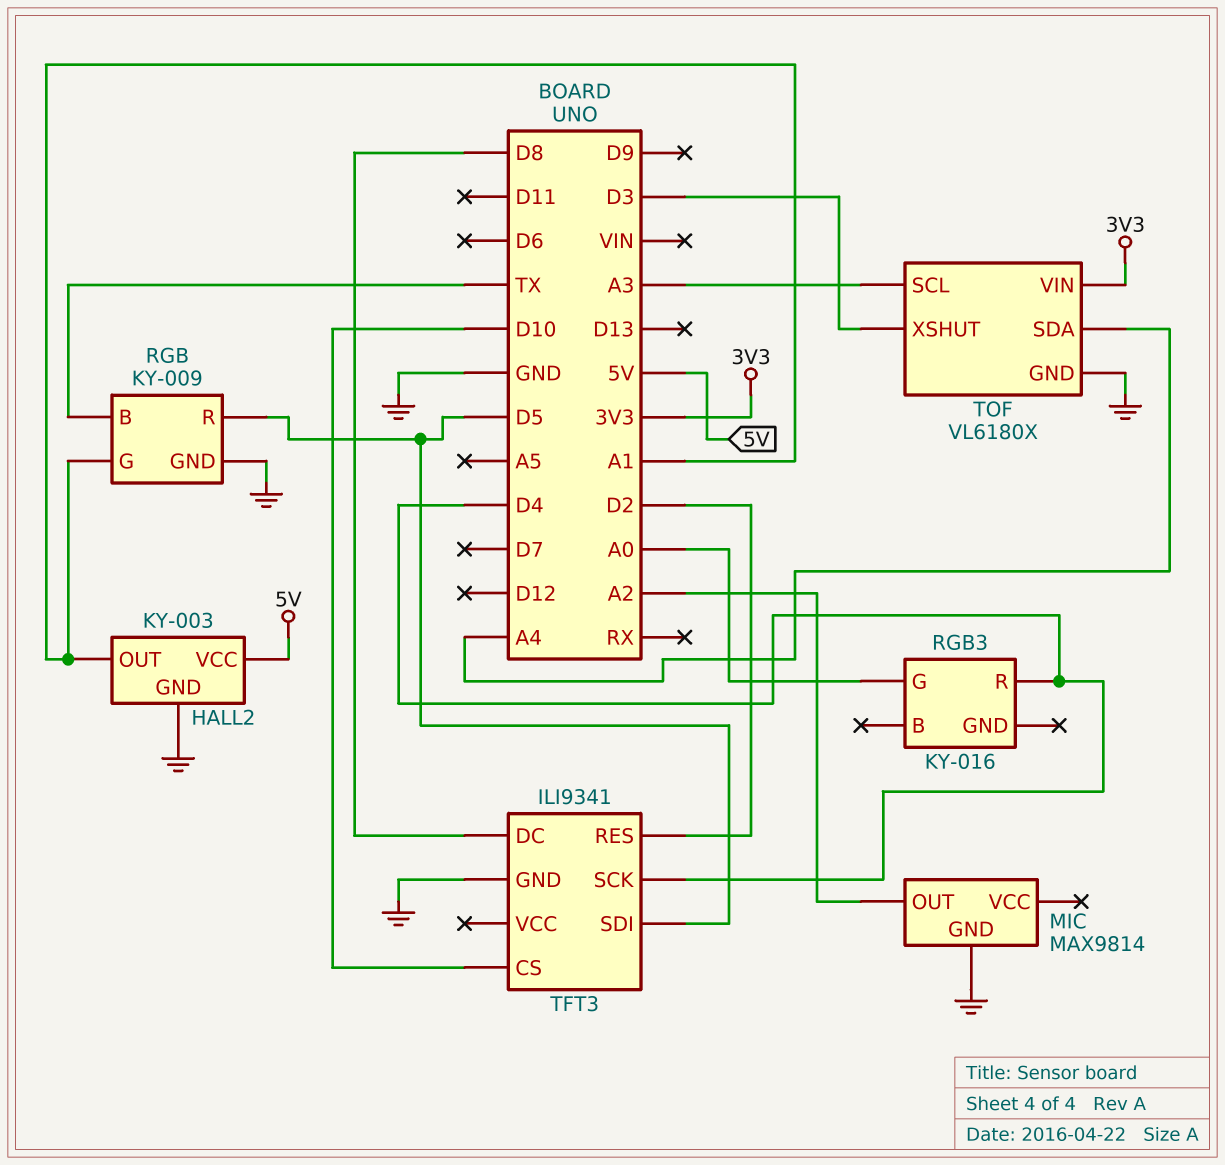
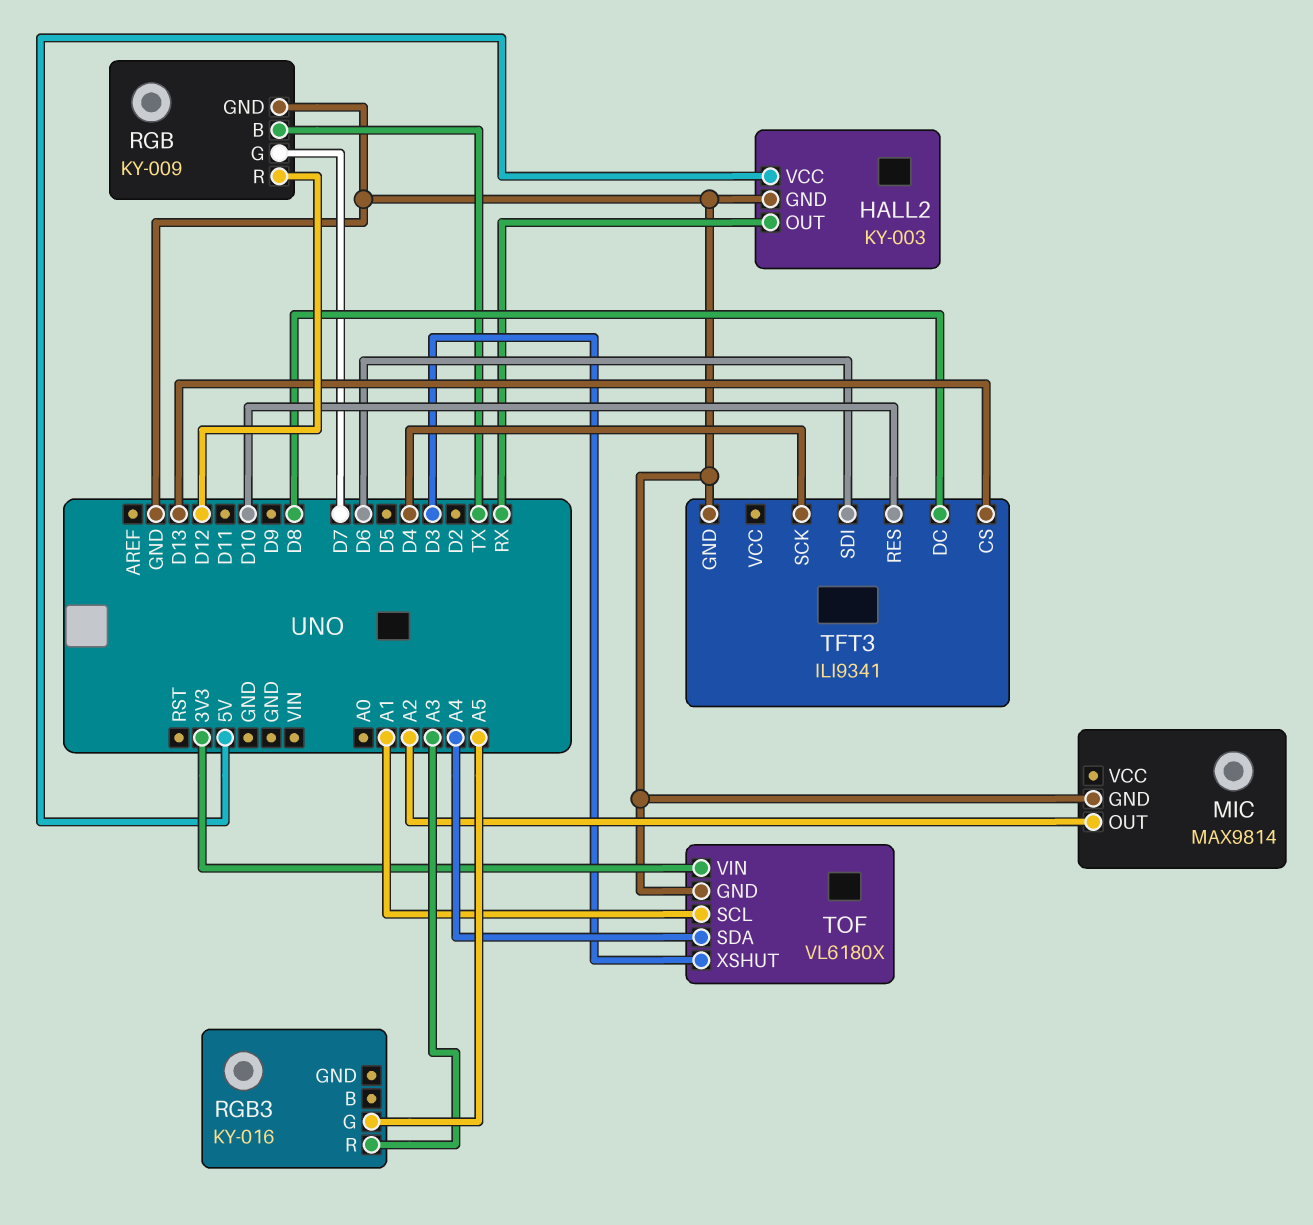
HALL2 pin OUT: A1 -> RX
RGB pin G: A1 -> D7
RGB pin R: D5 -> D12
RGB3 pin G: A0 -> A5
RGB3 pin R: D4 -> A3
TFT3 pin CS: D10 -> D13
TFT3 pin RES: D2 -> D10
TFT3 pin SDI: D5 -> D6
TOF pin SCL: A3 -> A1

